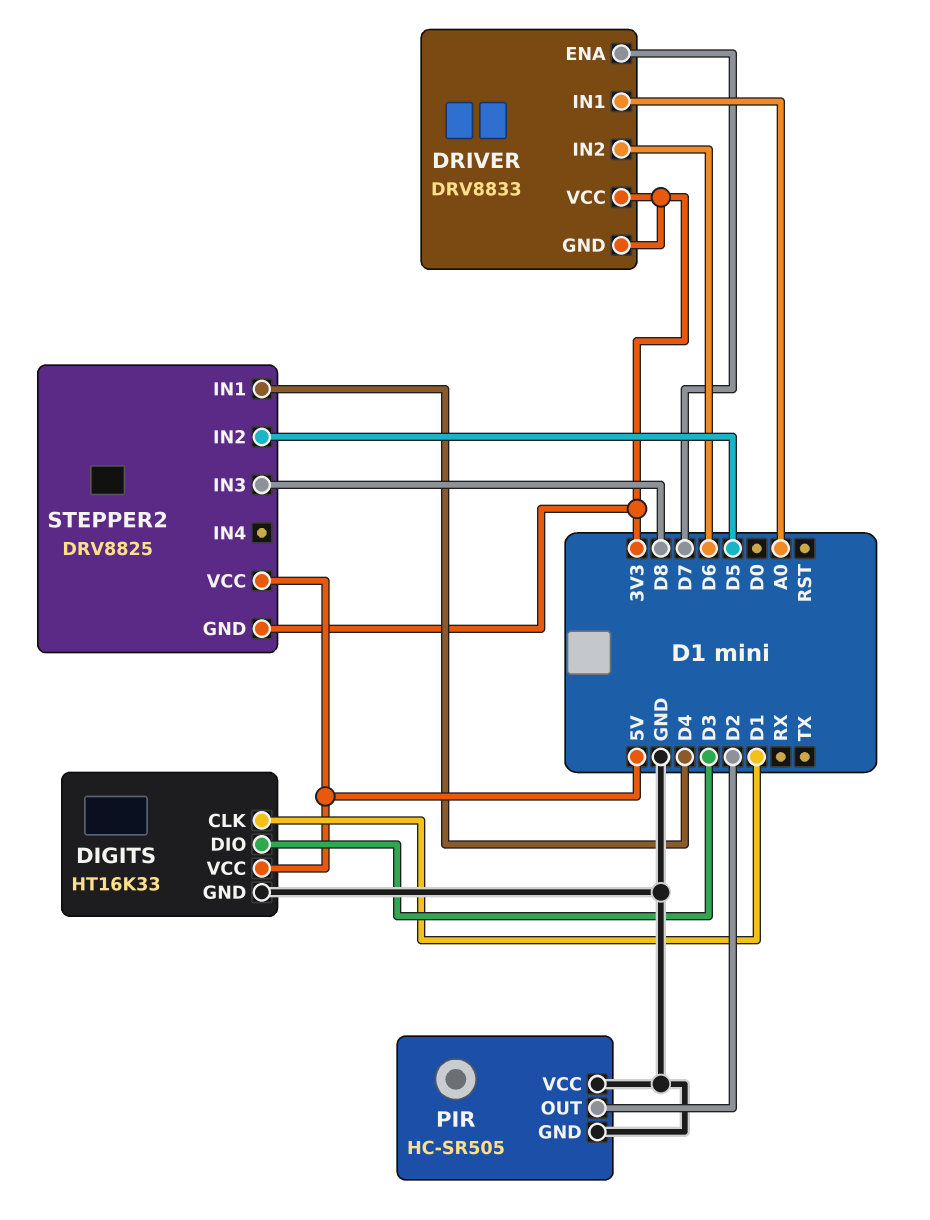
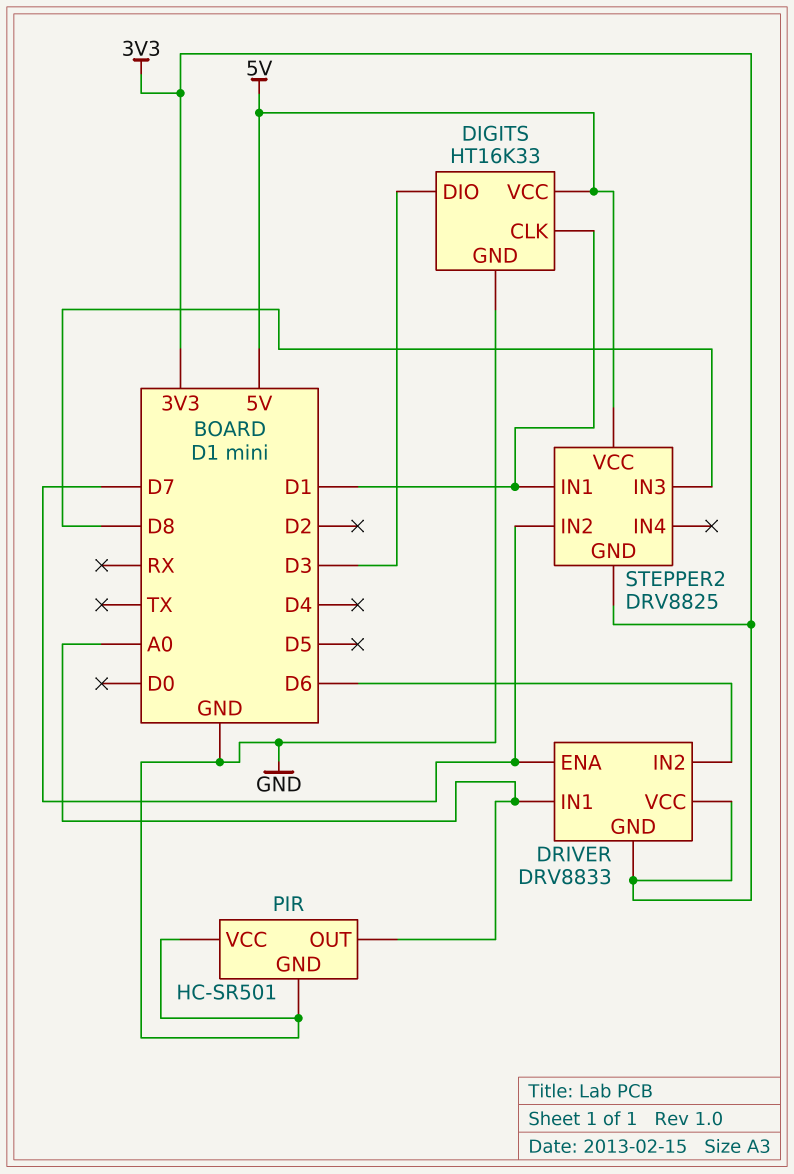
PIR: HC-SR505 -> HC-SR501
PIR pin OUT: D2 -> A0
STEPPER2 pin IN1: D4 -> D1
STEPPER2 pin IN2: D5 -> D7

